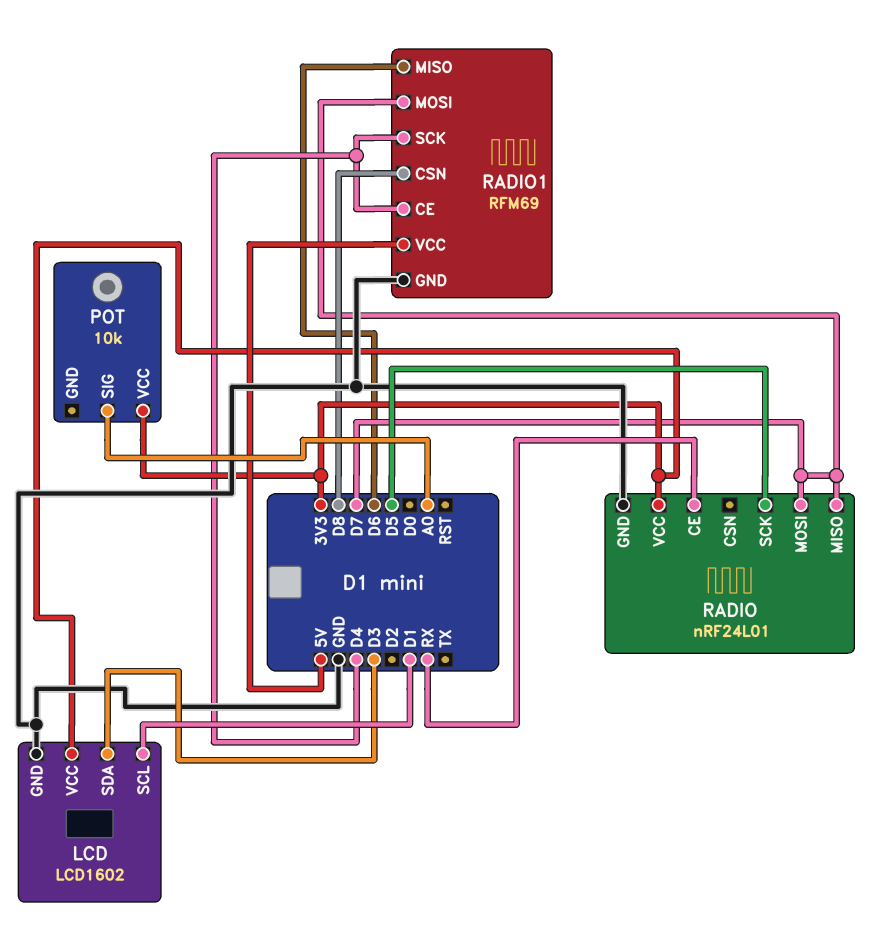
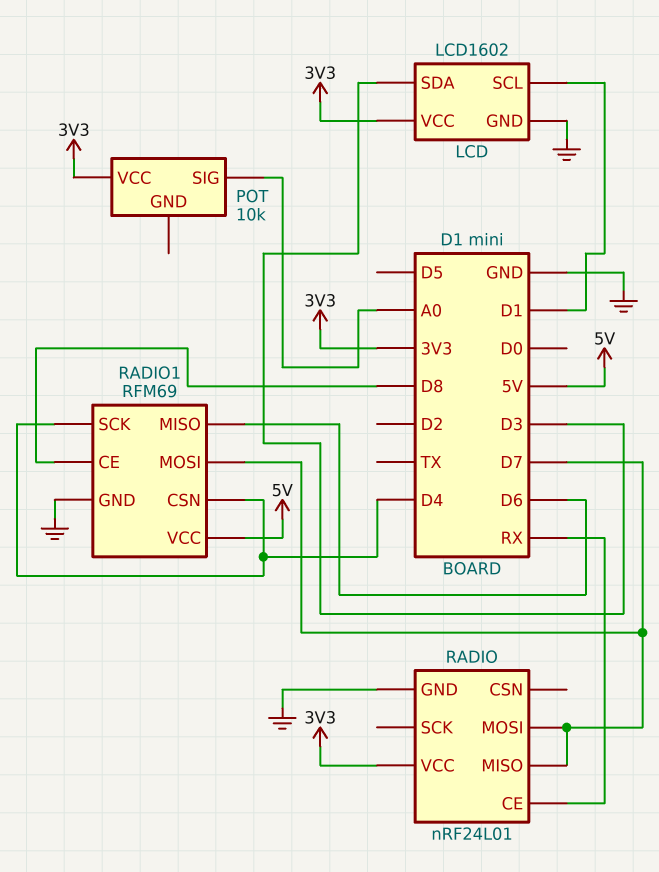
RADIO pin SCK: D5 -> none
RADIO1 pin CE: D4 -> D8
RADIO1 pin CSN: D8 -> D4

